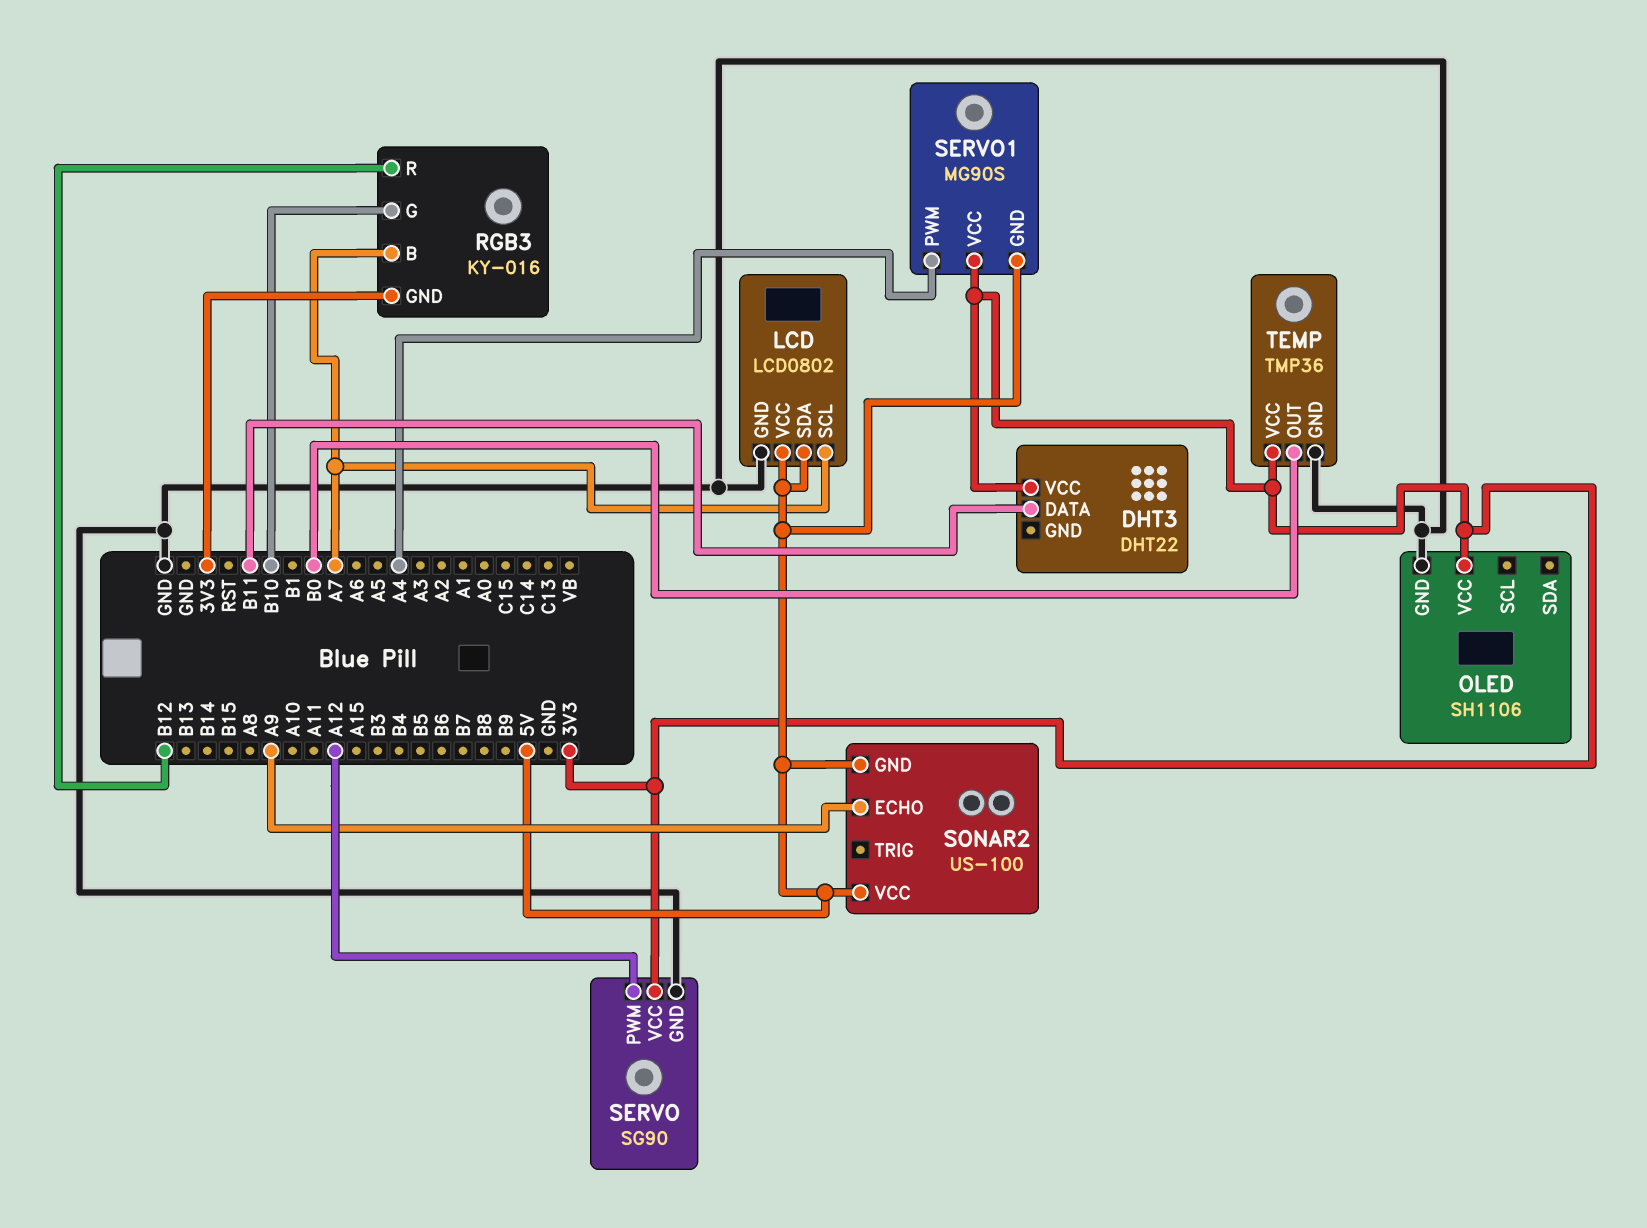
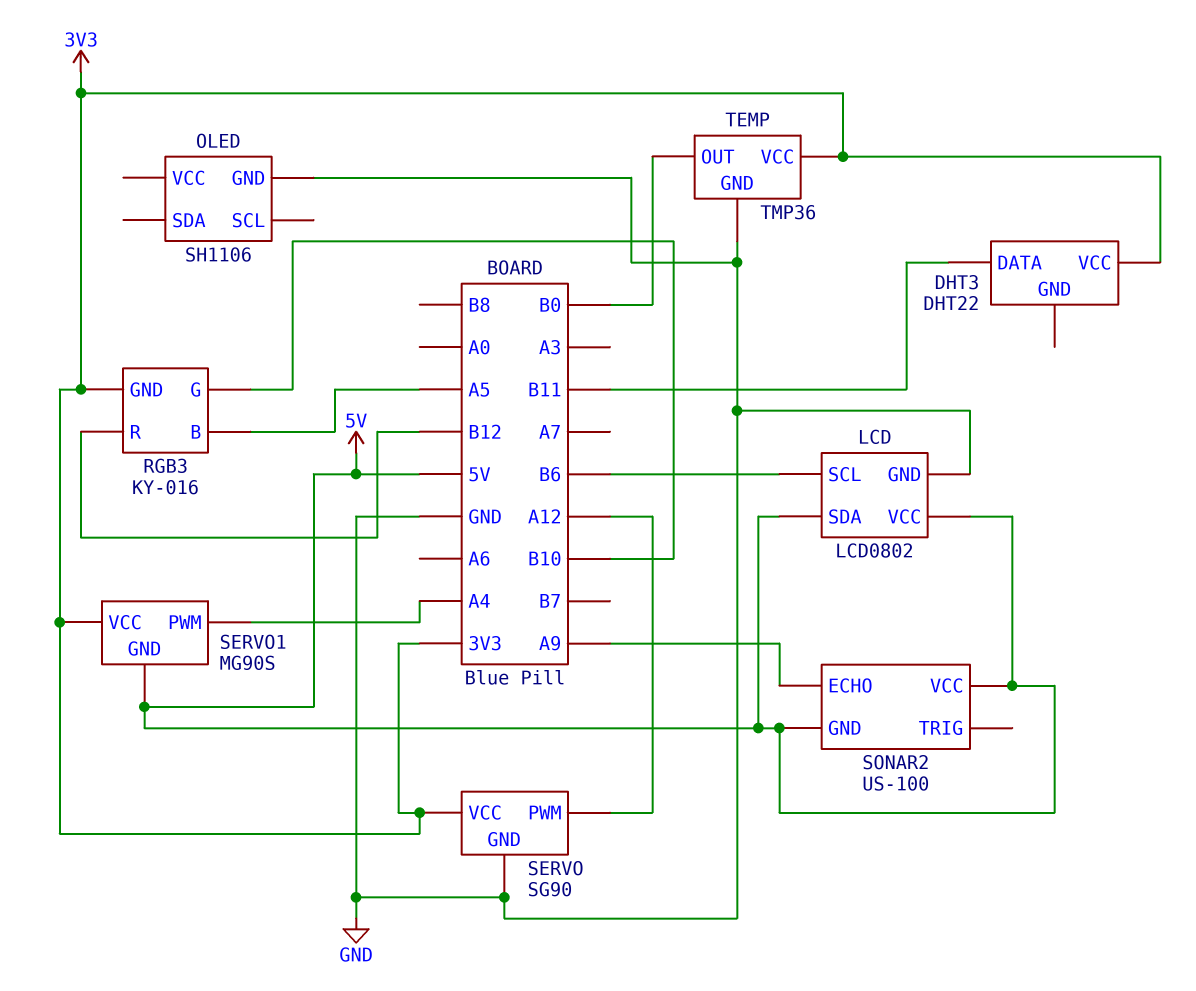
LCD pin SCL: A7 -> B6
OLED pin VCC: 3V3 -> none
RGB3 pin B: A7 -> A5

